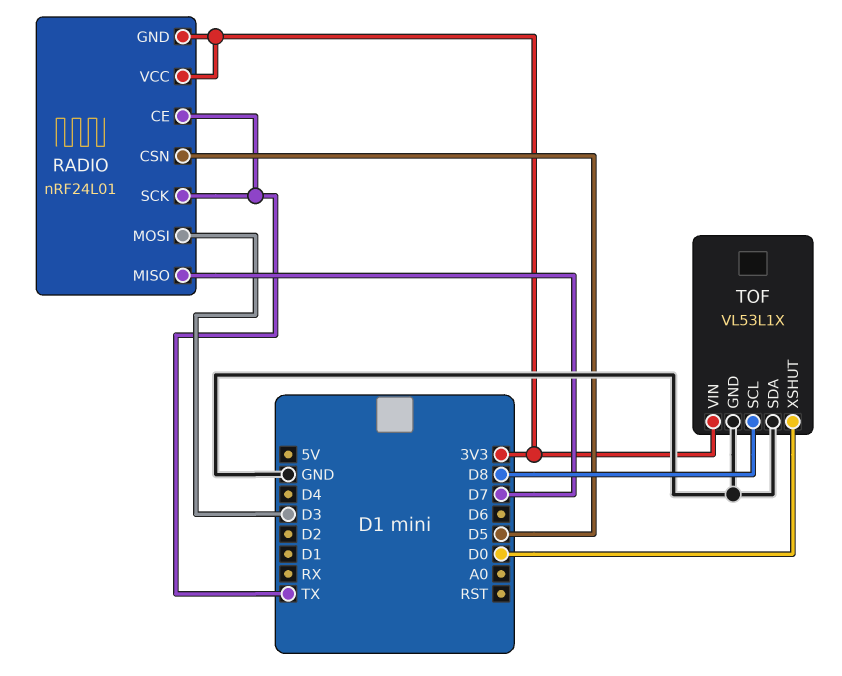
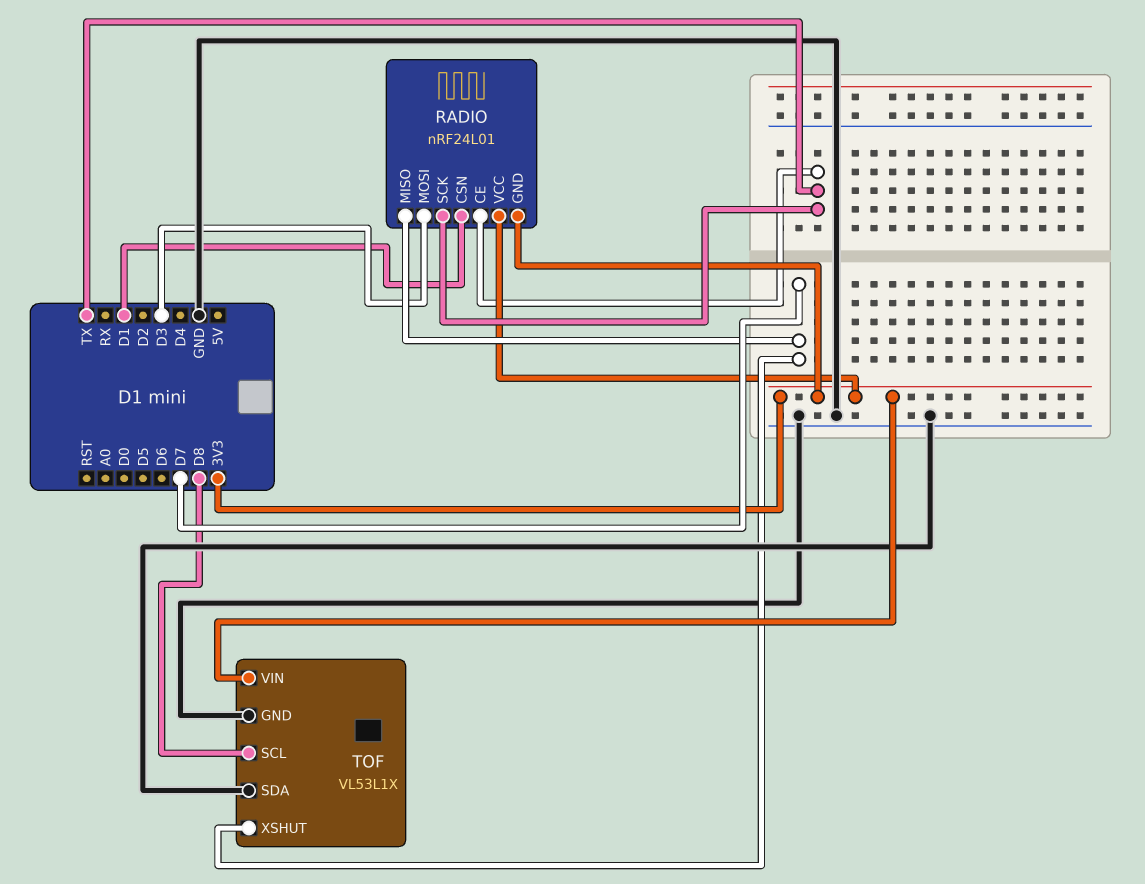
RADIO pin CSN: D5 -> D1
TOF pin XSHUT: D0 -> D7

